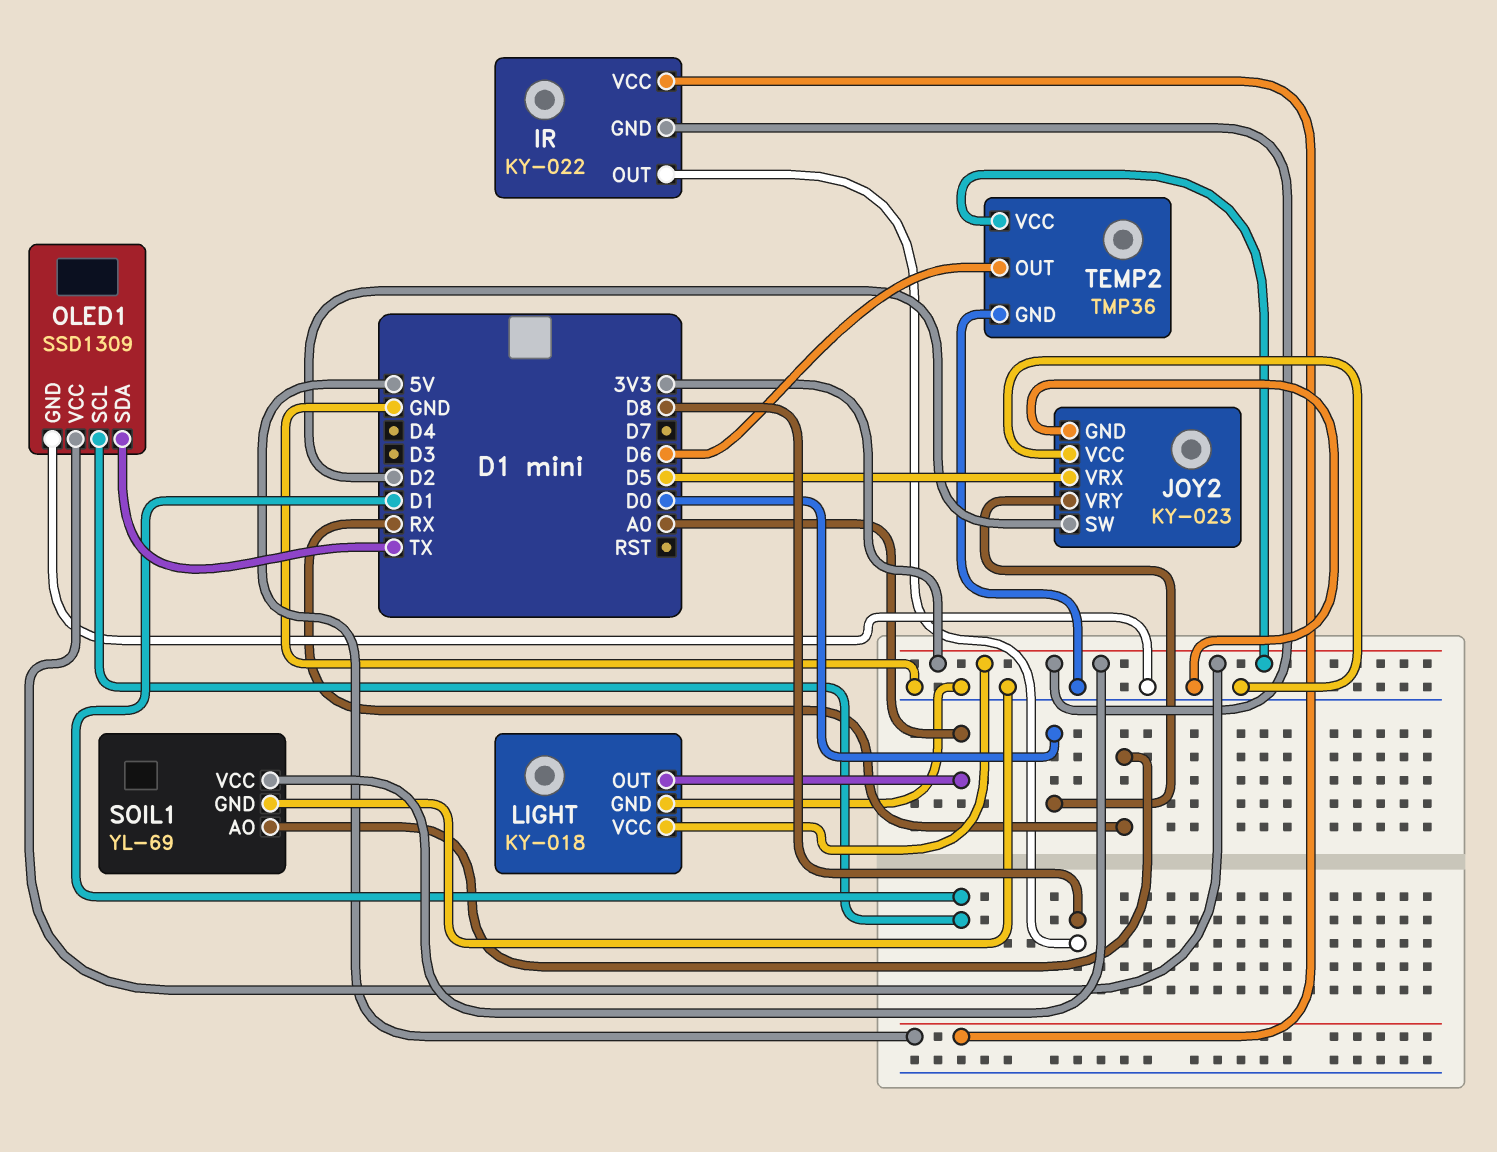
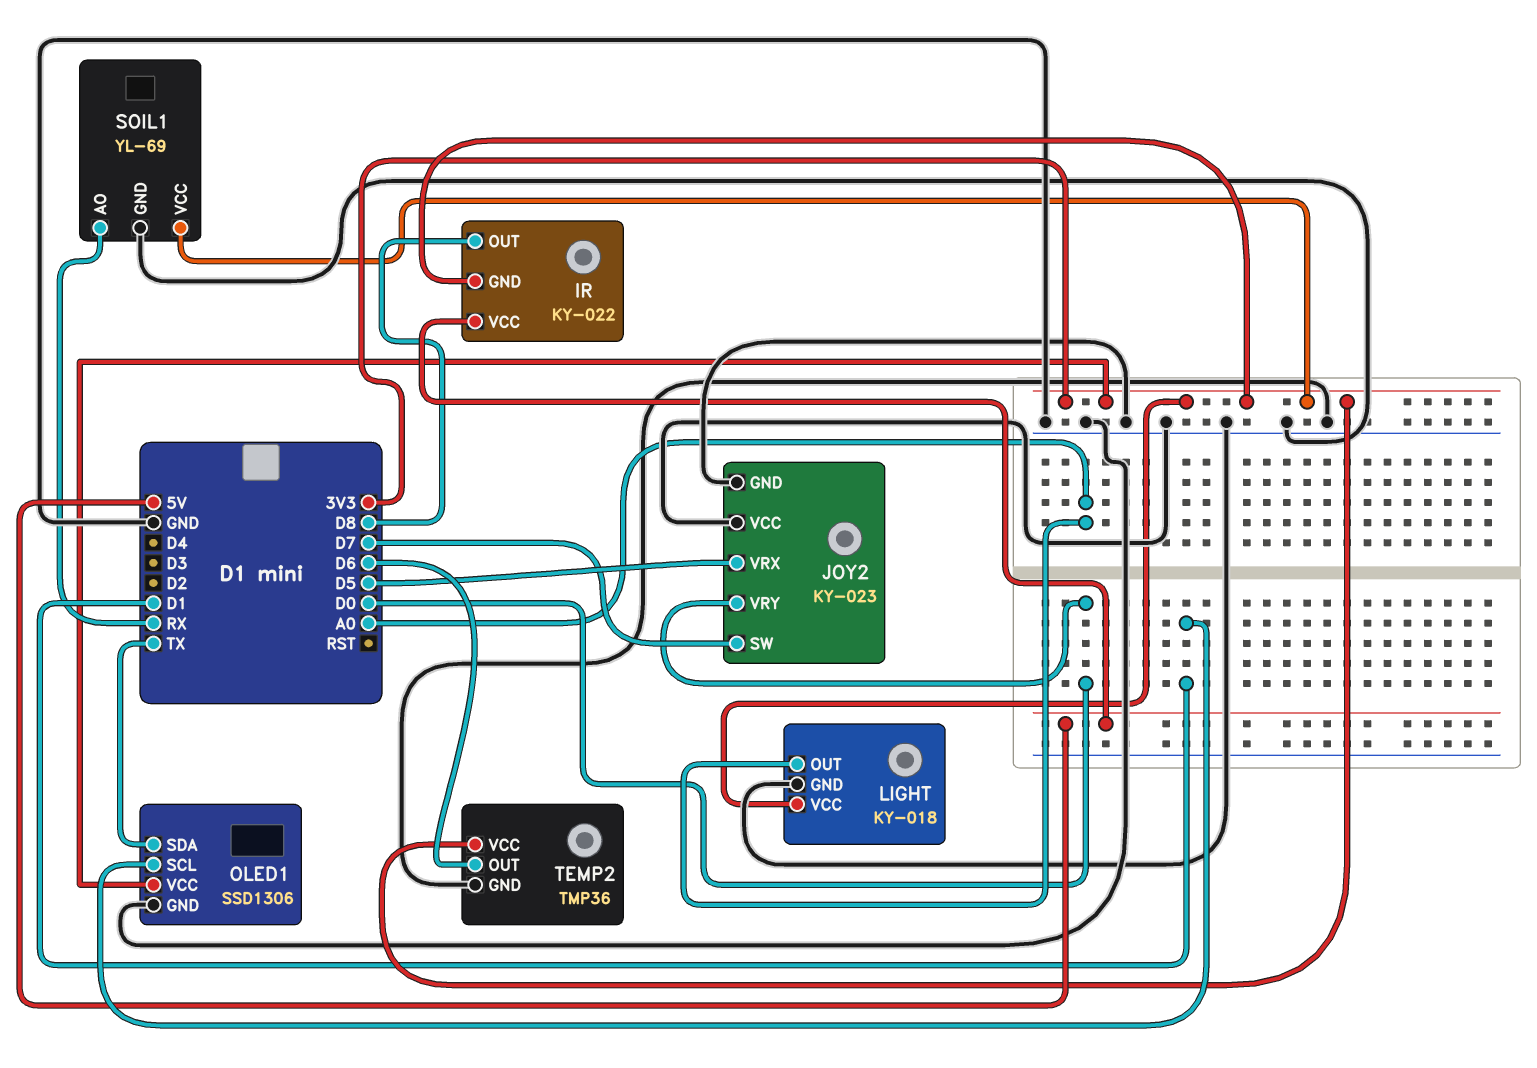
JOY2 pin SW: D2 -> D7
OLED1: SSD1309 -> SSD1306

